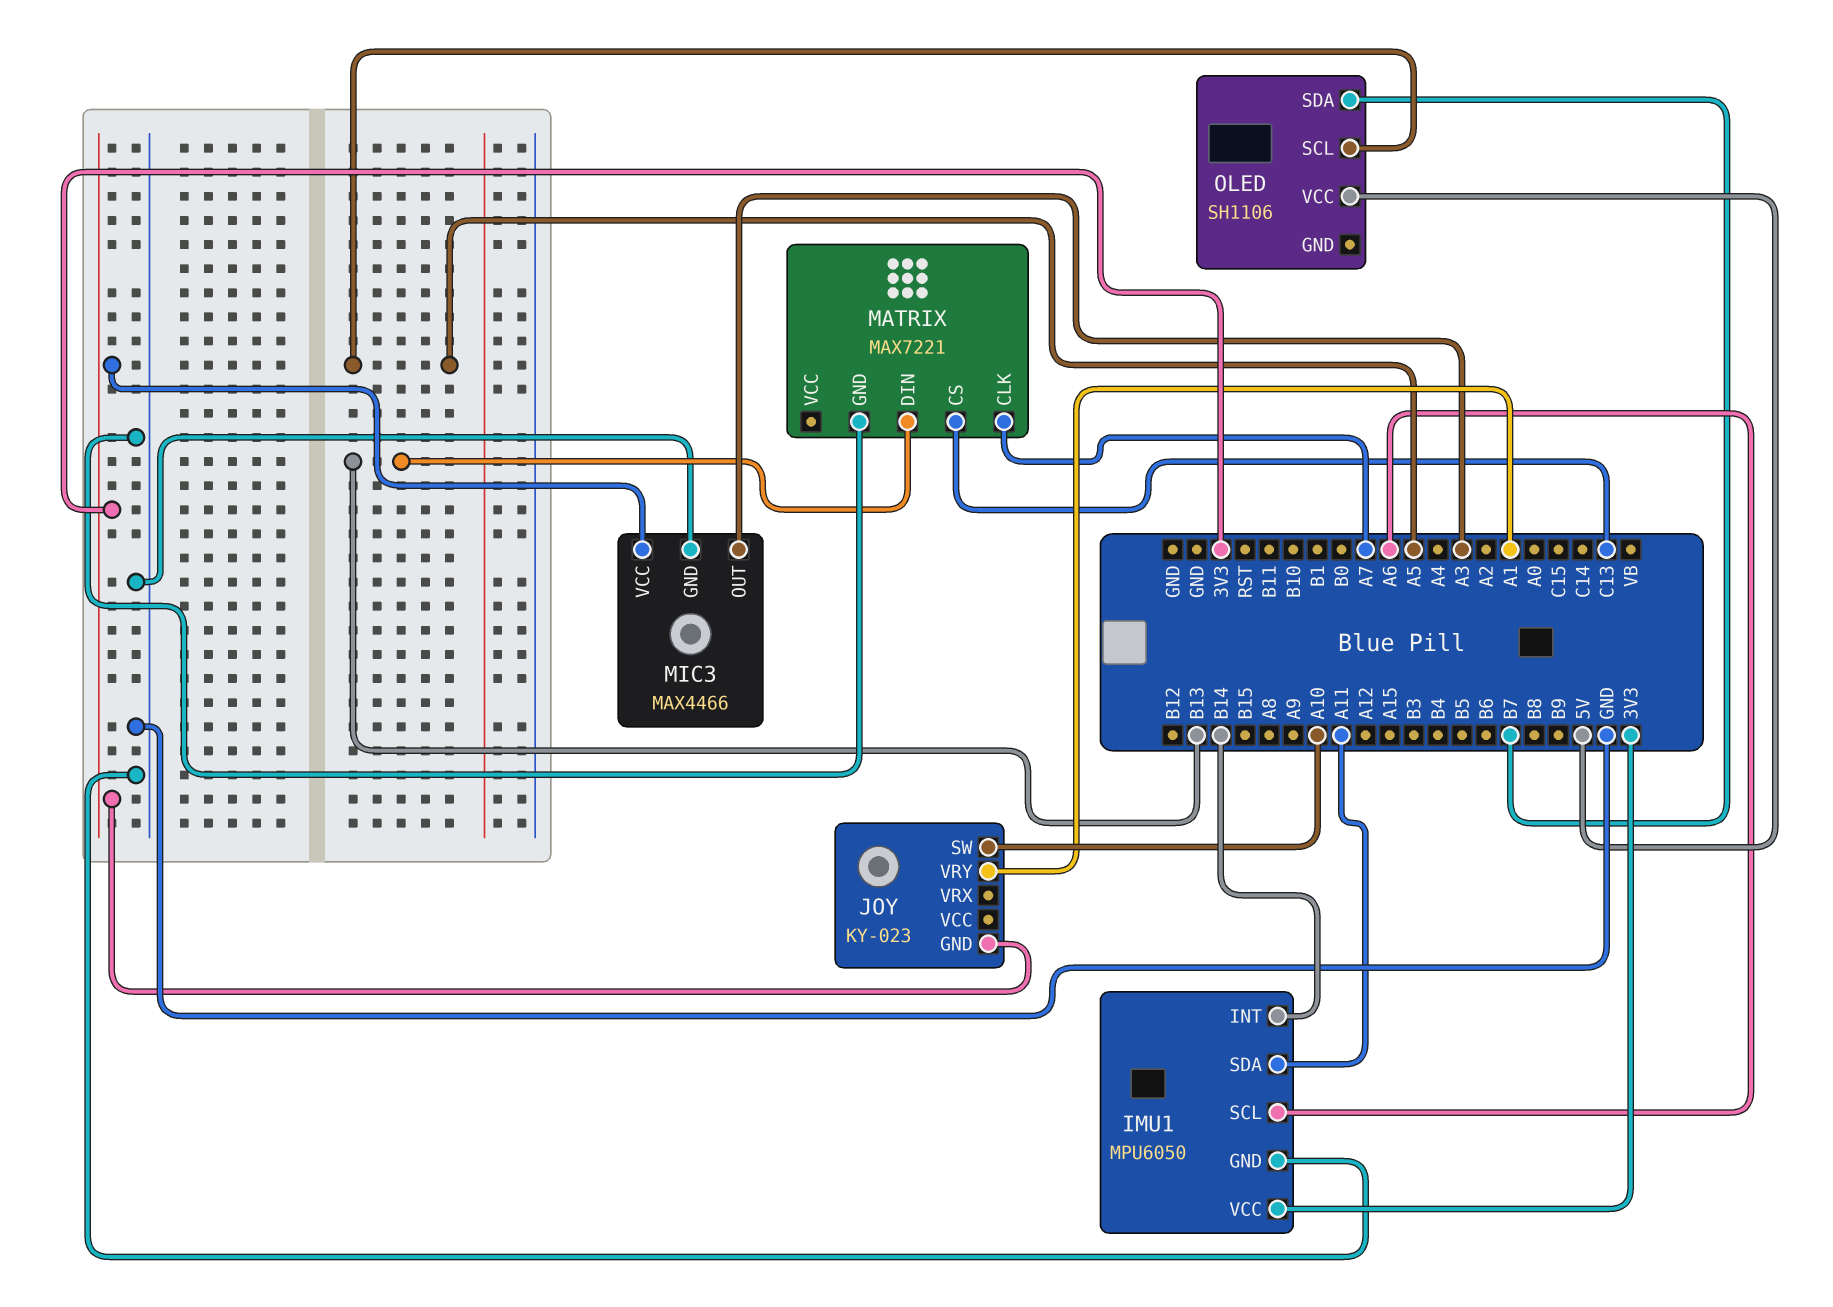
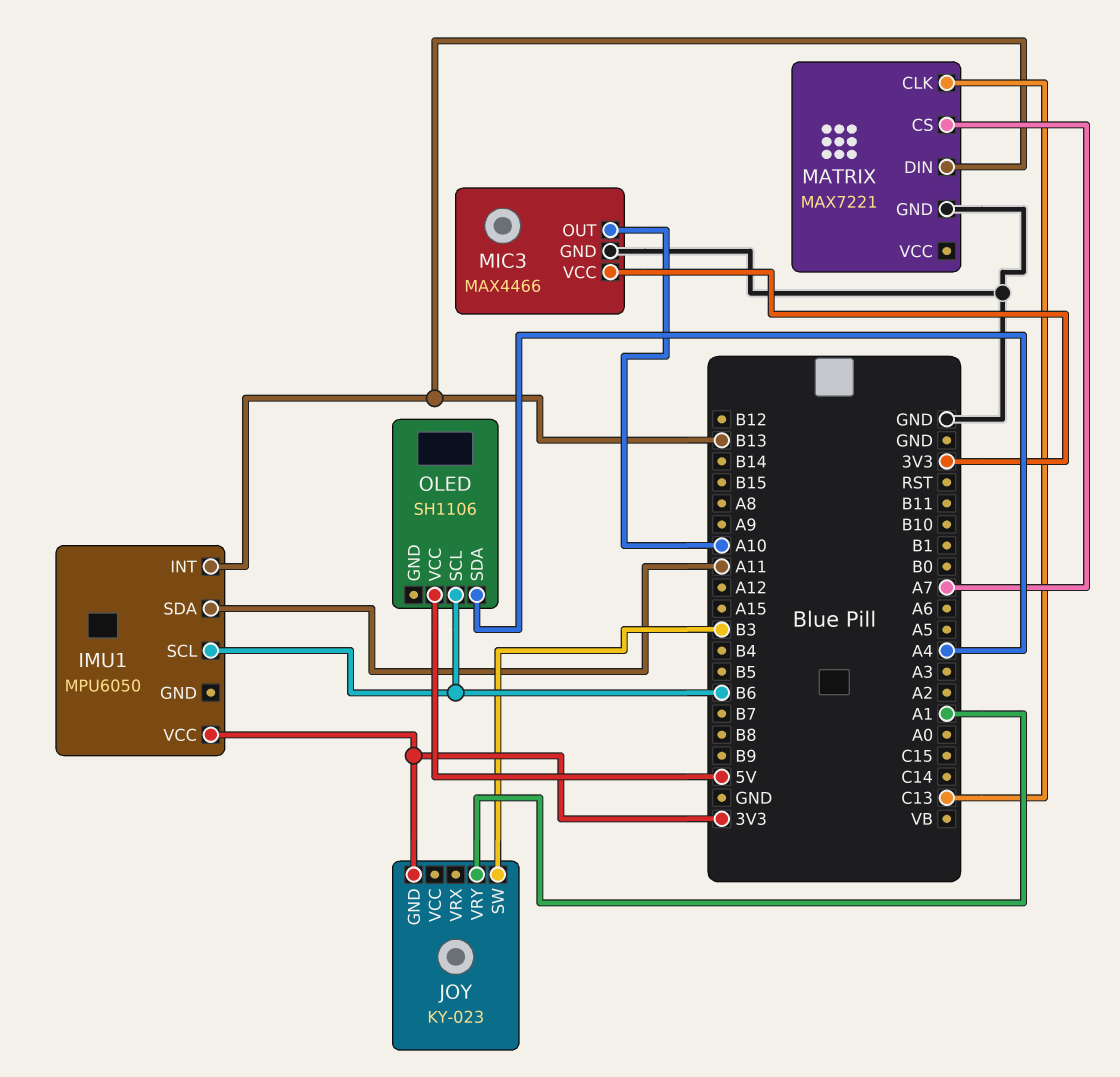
IMU1 pin GND: GND -> none
IMU1 pin INT: B14 -> B13
IMU1 pin SCL: A6 -> B6
JOY pin SW: A10 -> B3
MATRIX pin CLK: A7 -> C13
MATRIX pin CS: C13 -> A7
MIC3 pin OUT: A3 -> A10
OLED pin SCL: A5 -> B6
OLED pin SDA: B7 -> A4

